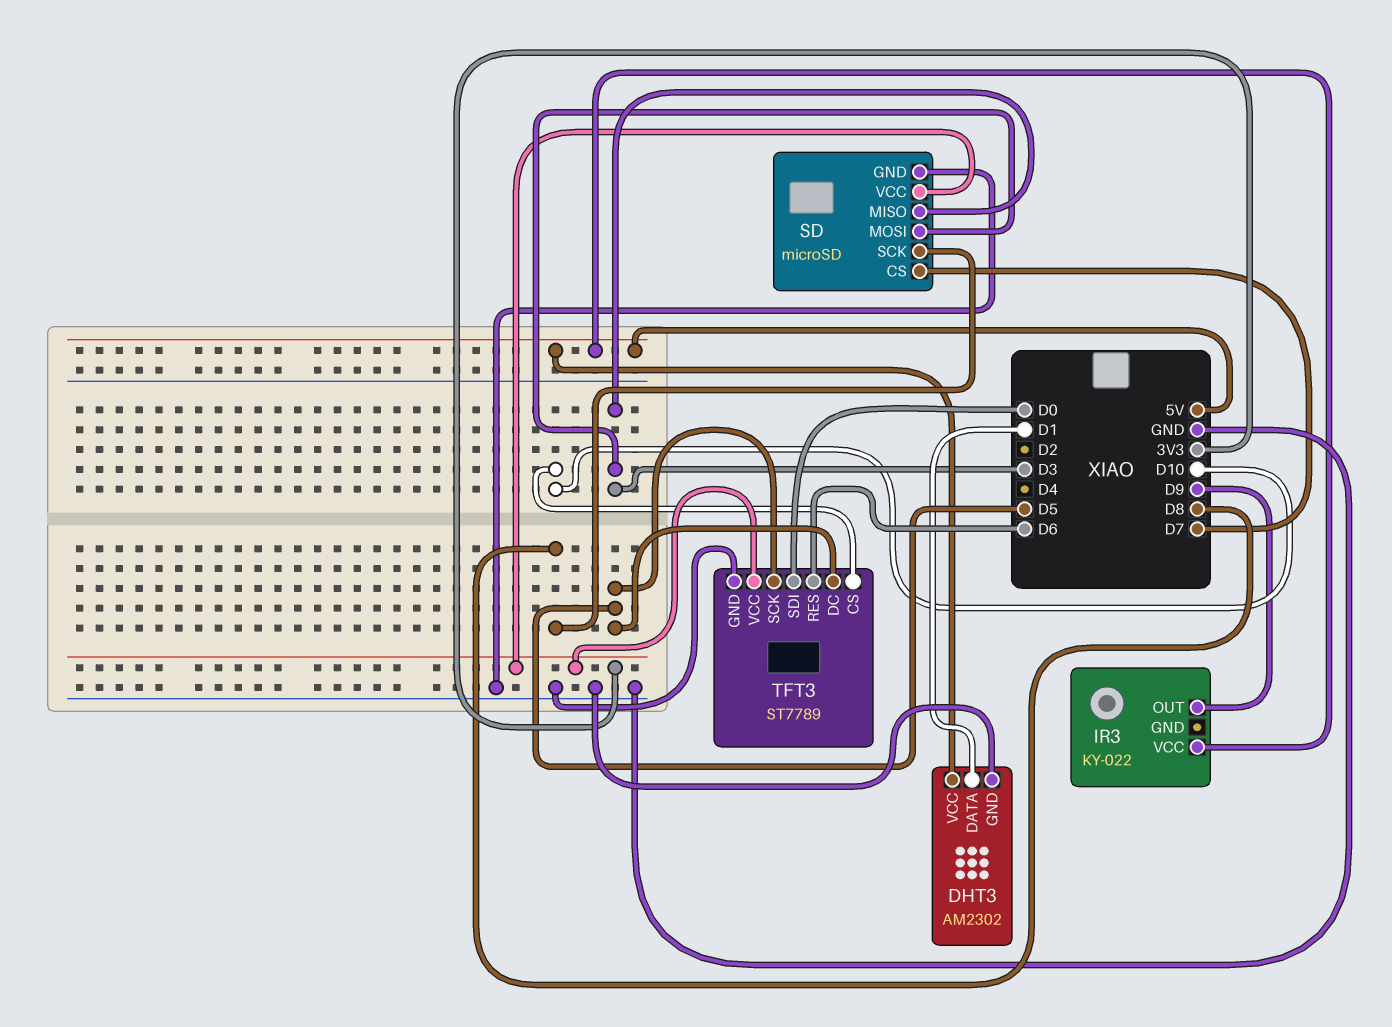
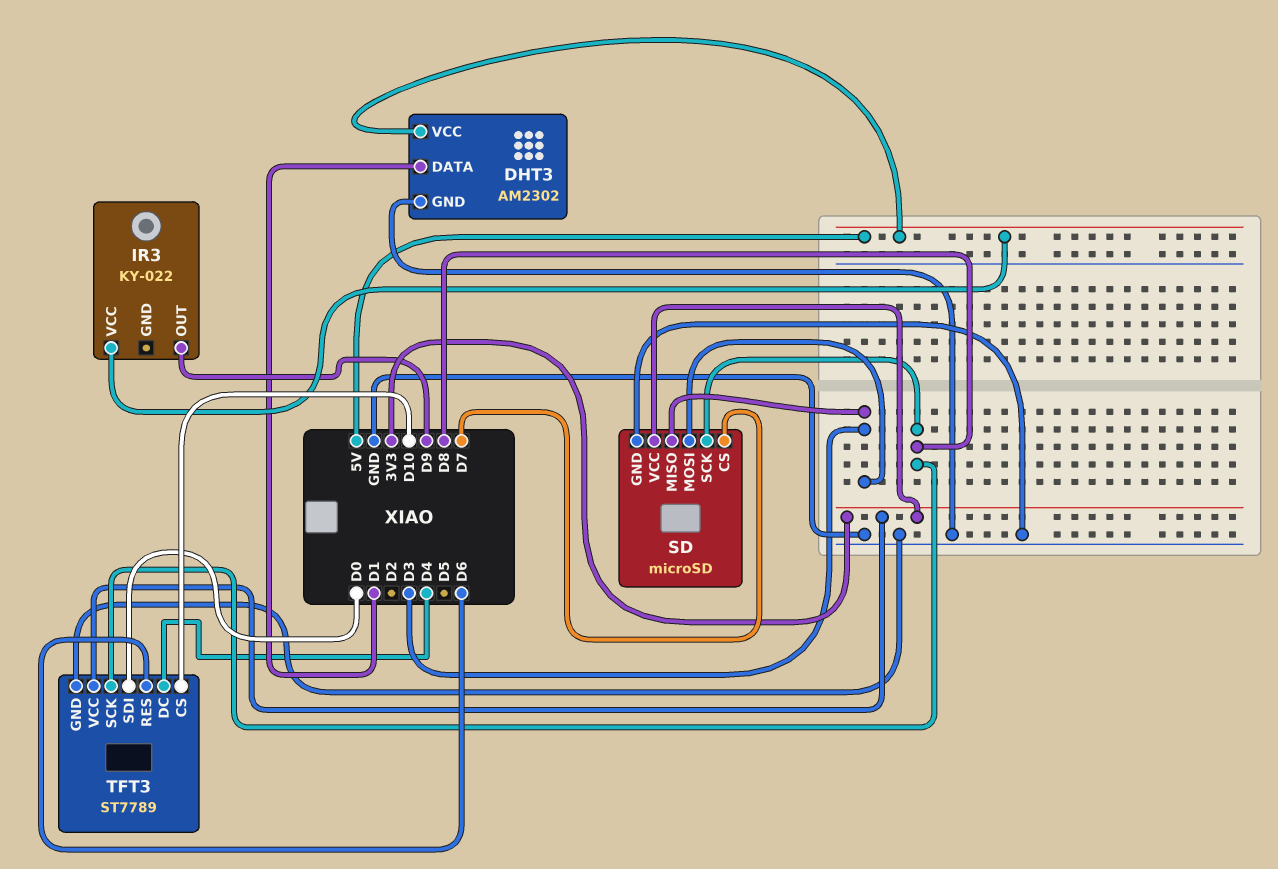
TFT3 pin DC: D5 -> D4
TFT3 pin SCK: D5 -> D8

